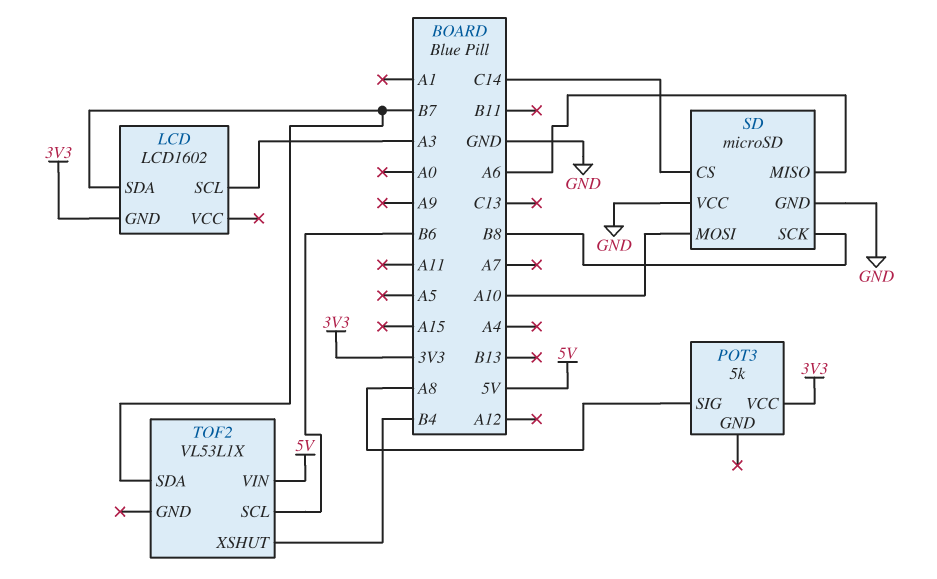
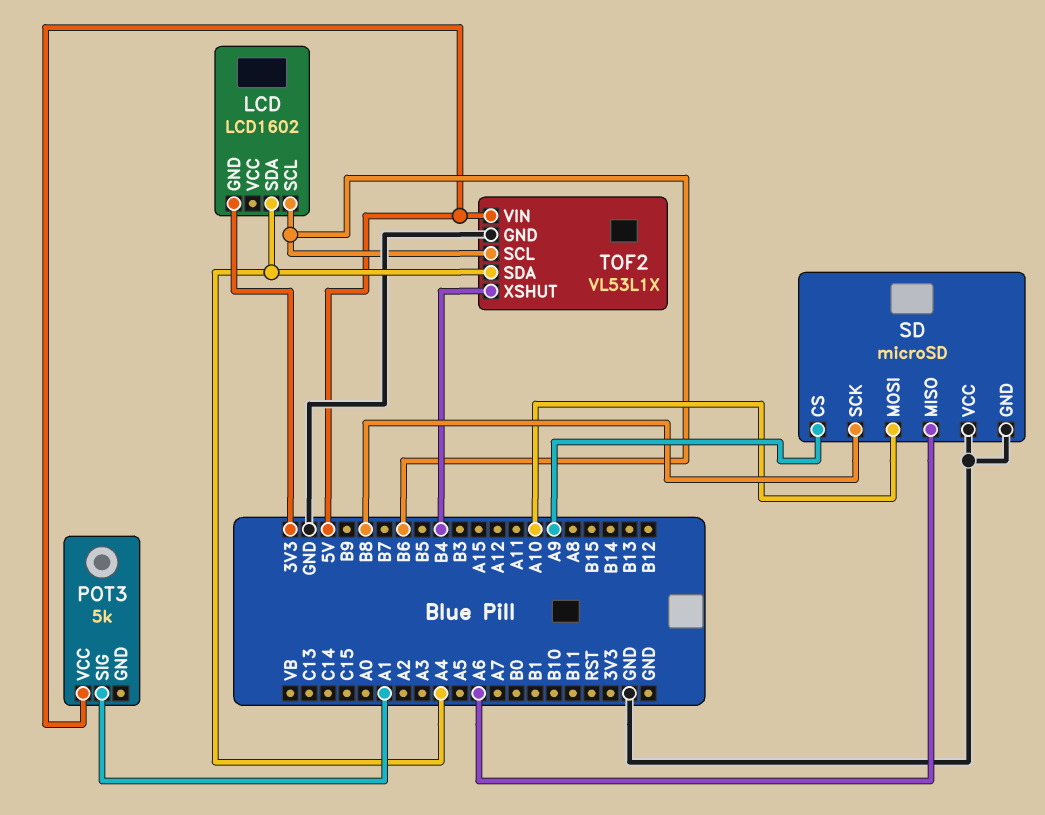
LCD pin SCL: A3 -> B6
LCD pin SDA: B7 -> A4
POT3 pin SIG: A8 -> A1
POT3 pin VCC: 3V3 -> 5V
SD pin CS: C14 -> A9
TOF2 pin GND: none -> GND
TOF2 pin SDA: B7 -> A4

